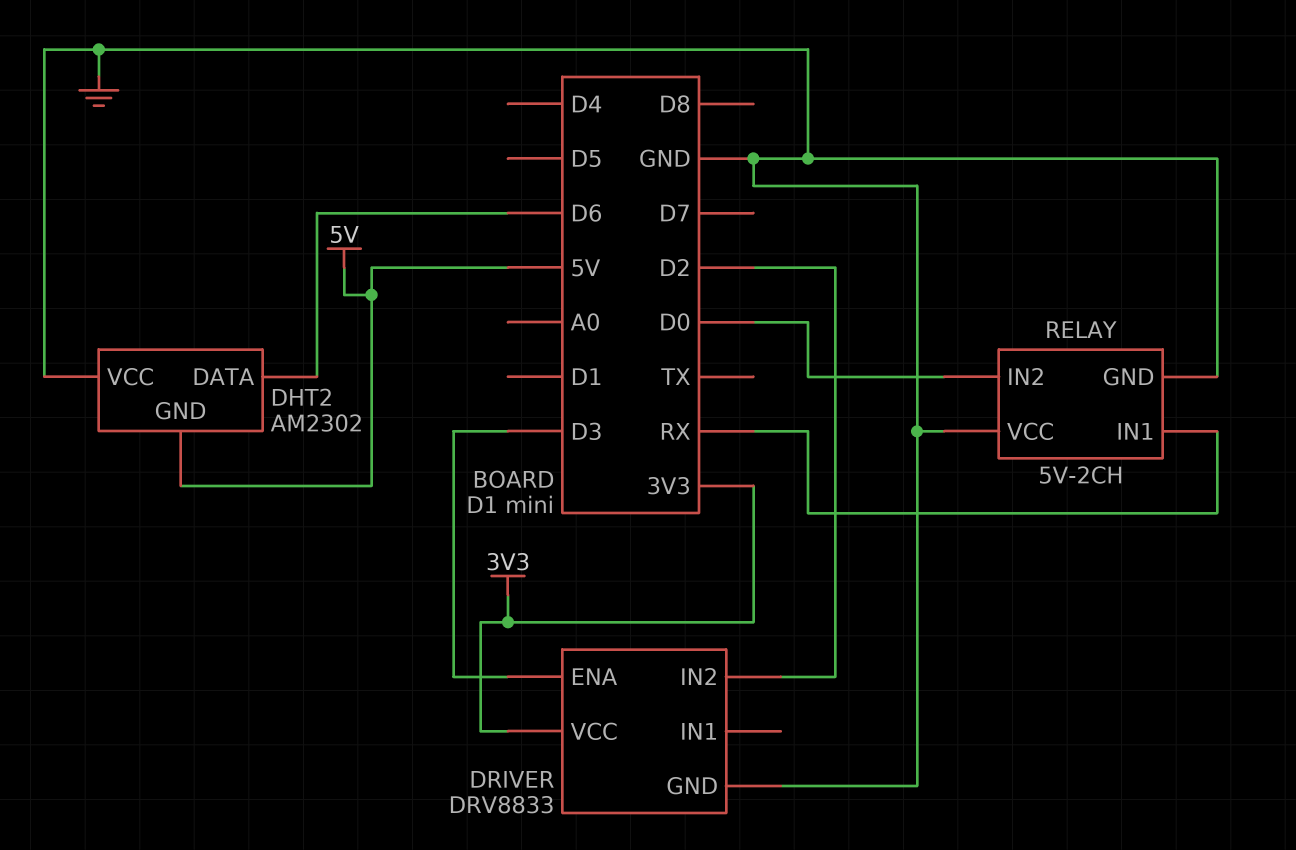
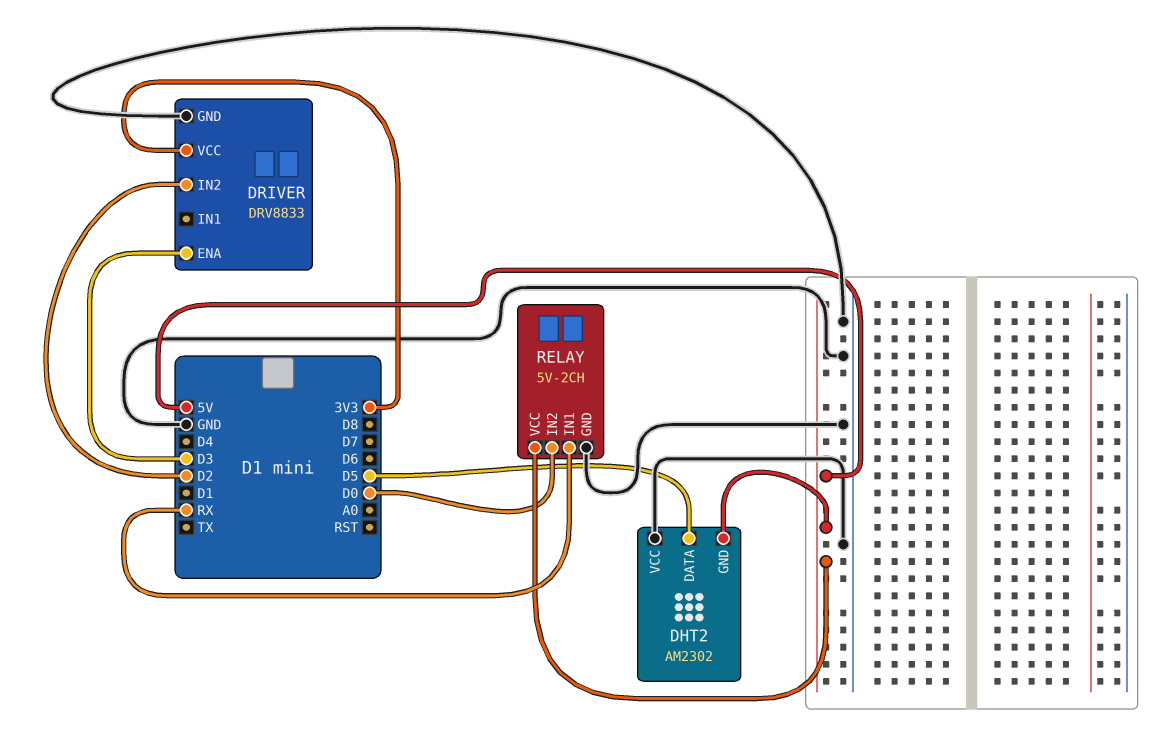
DHT2 pin DATA: D6 -> D5
RELAY pin VCC: GND -> 5V

